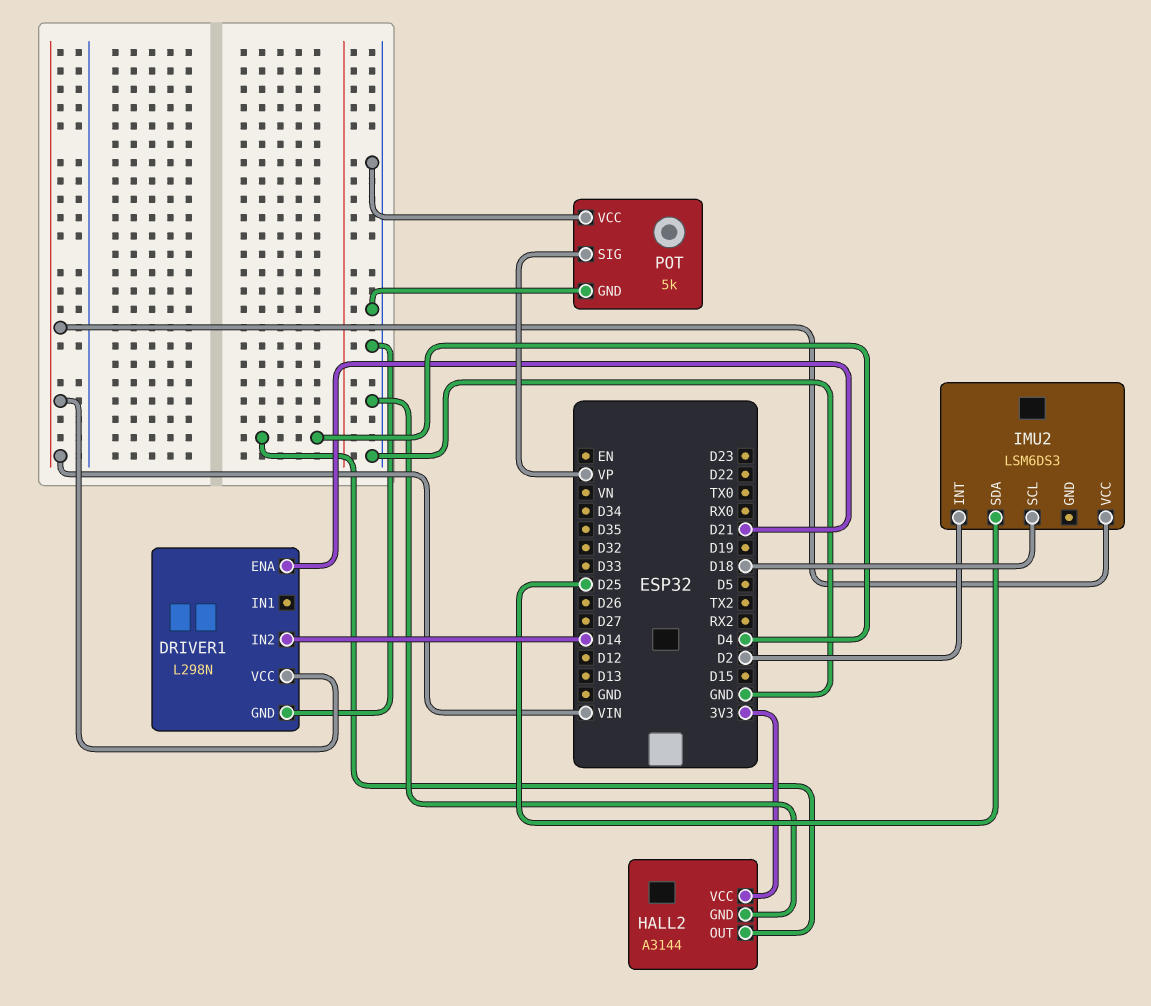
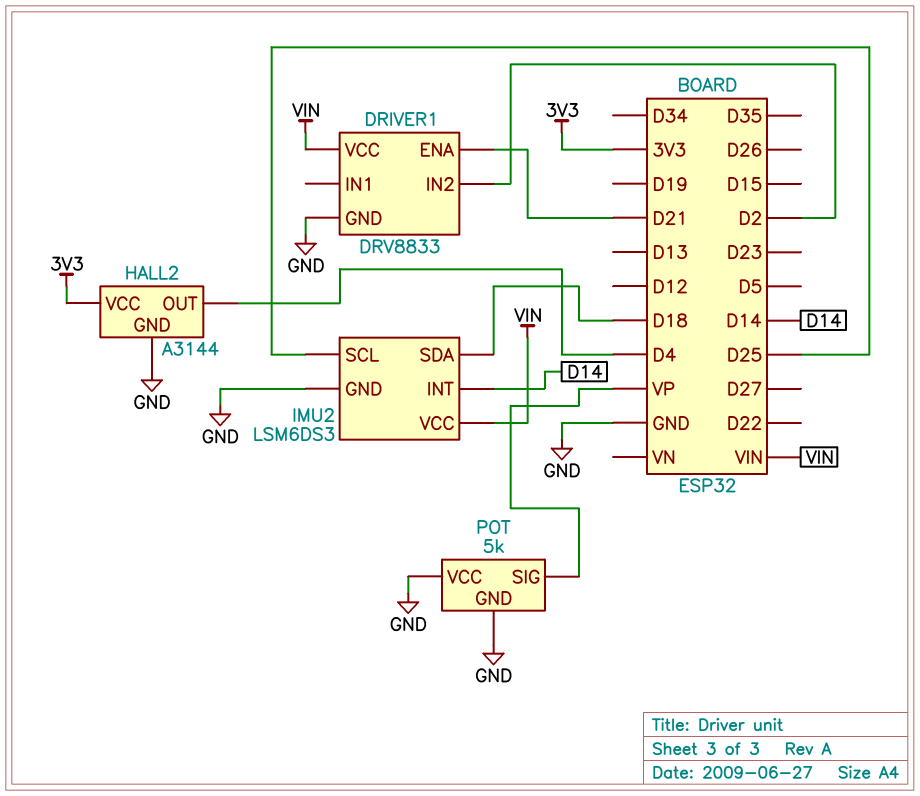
DRIVER1: L298N -> DRV8833
DRIVER1 pin IN2: D14 -> D2
IMU2 pin GND: none -> GND
IMU2 pin INT: D2 -> D14
IMU2 pin SCL: D18 -> D25
IMU2 pin SDA: D25 -> D18

